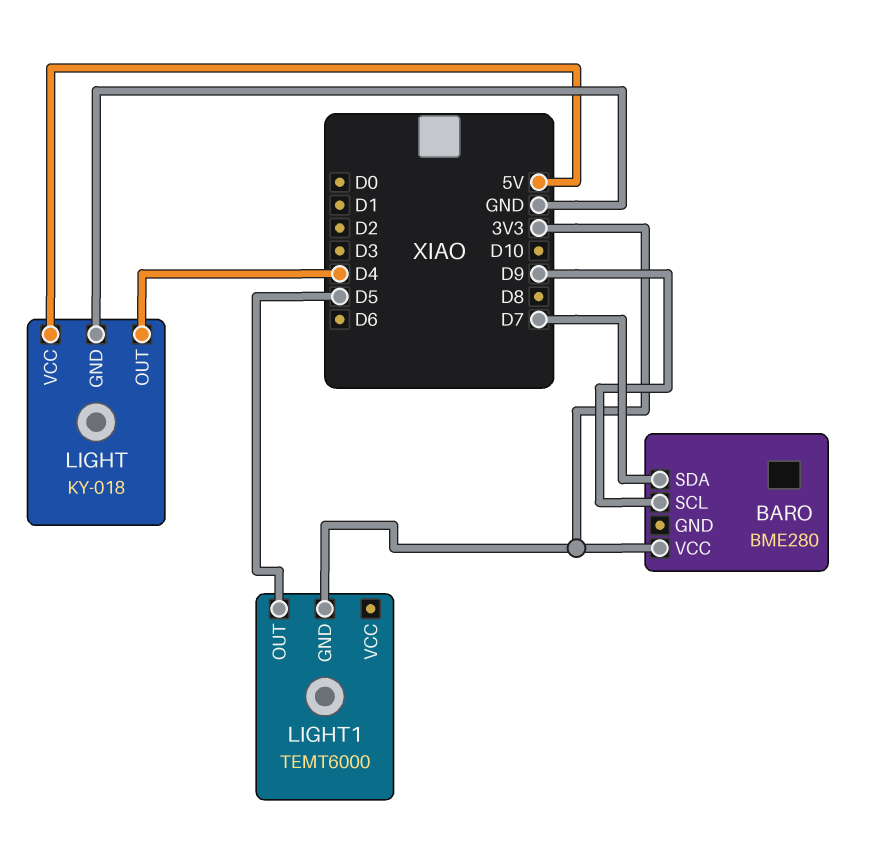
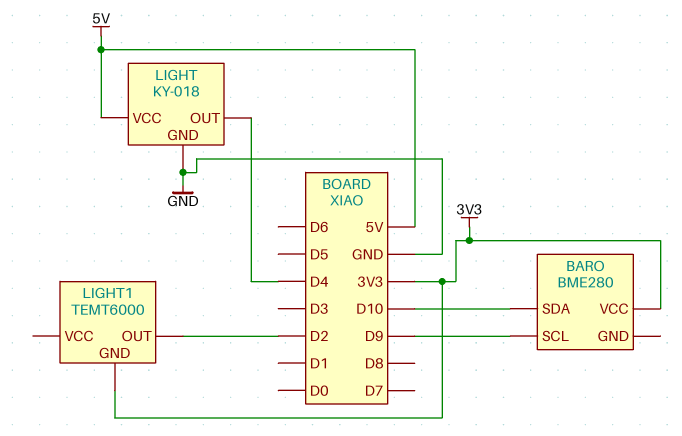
BARO pin SDA: D7 -> D10
LIGHT1 pin OUT: D5 -> D2

